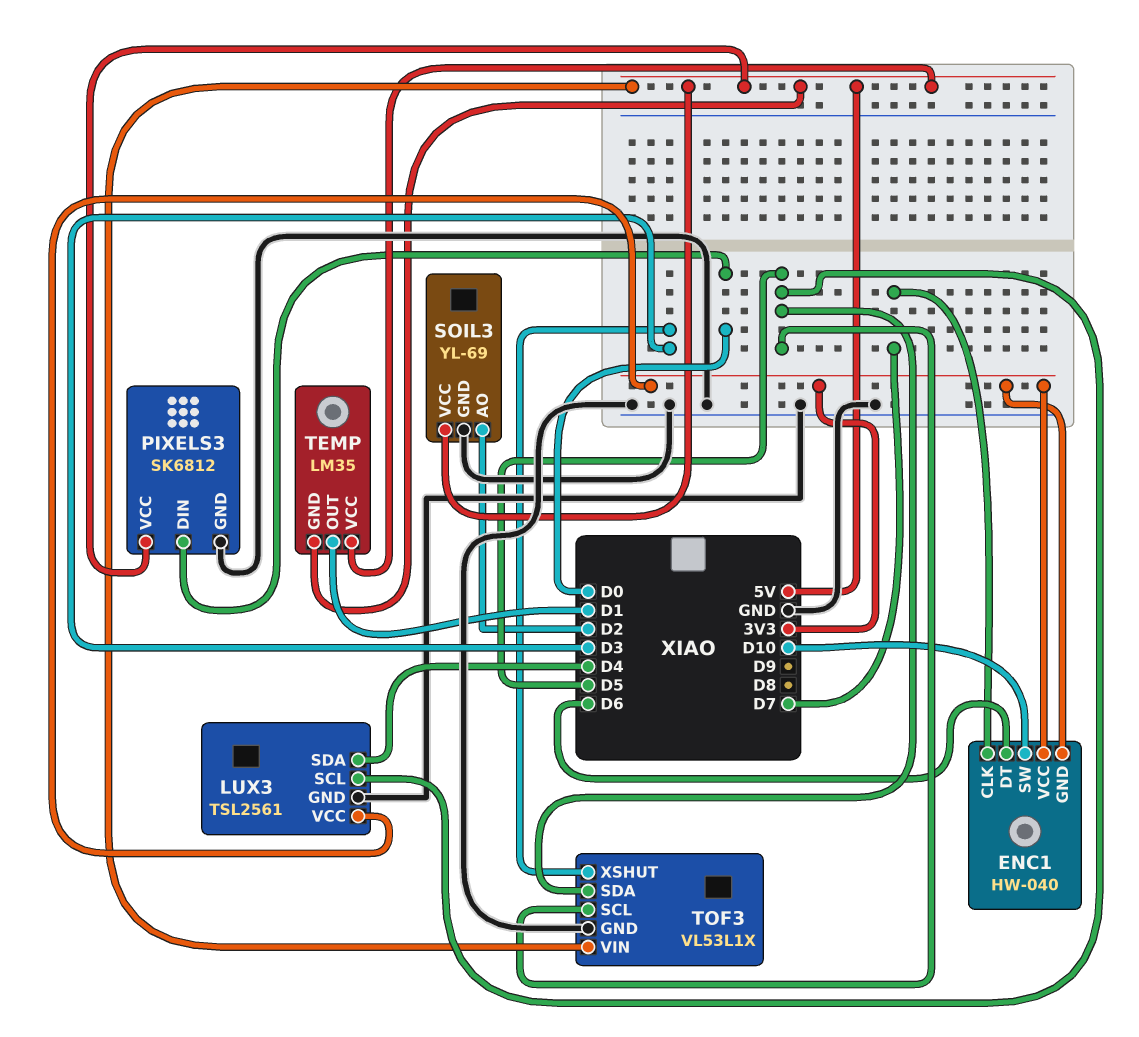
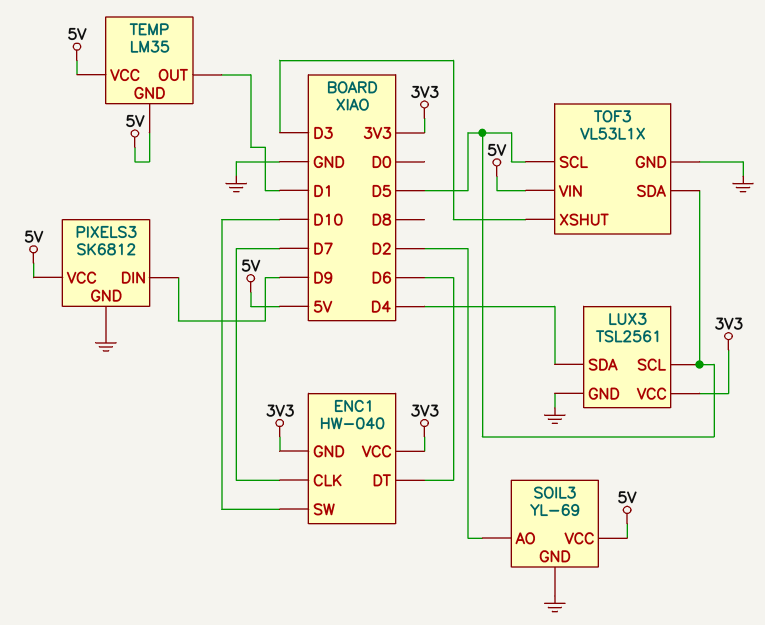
PIXELS3 pin DIN: D0 -> D9

